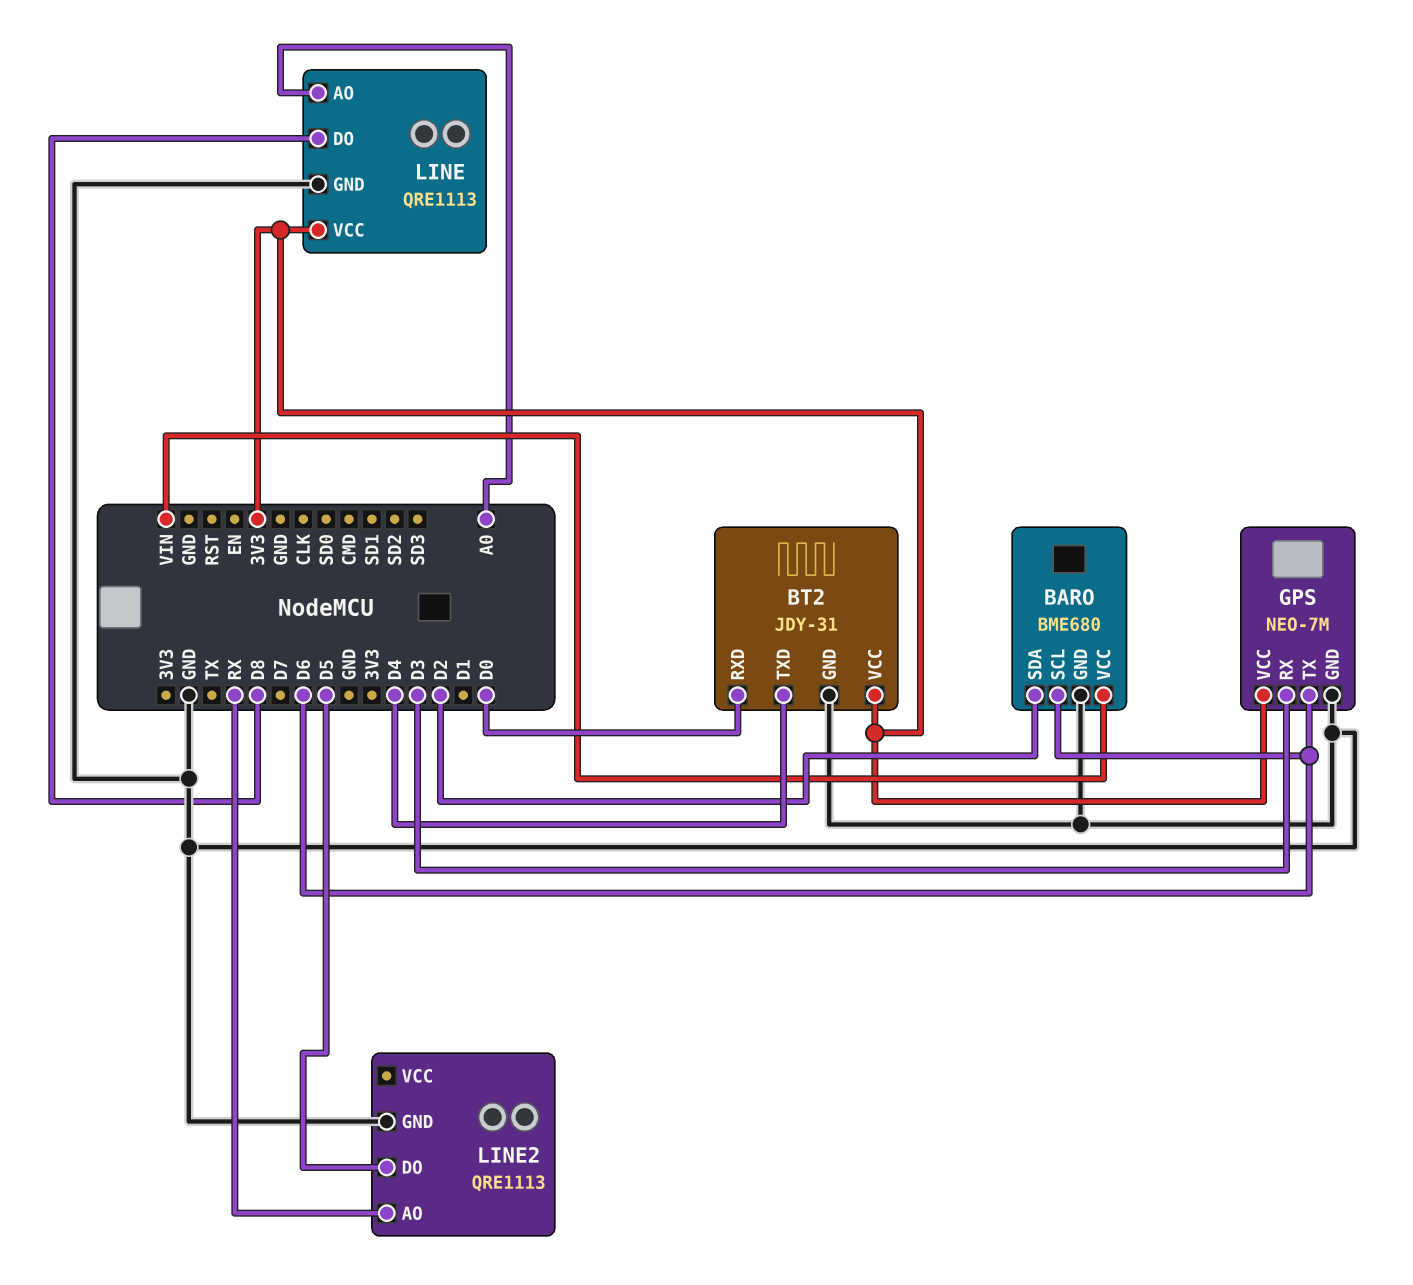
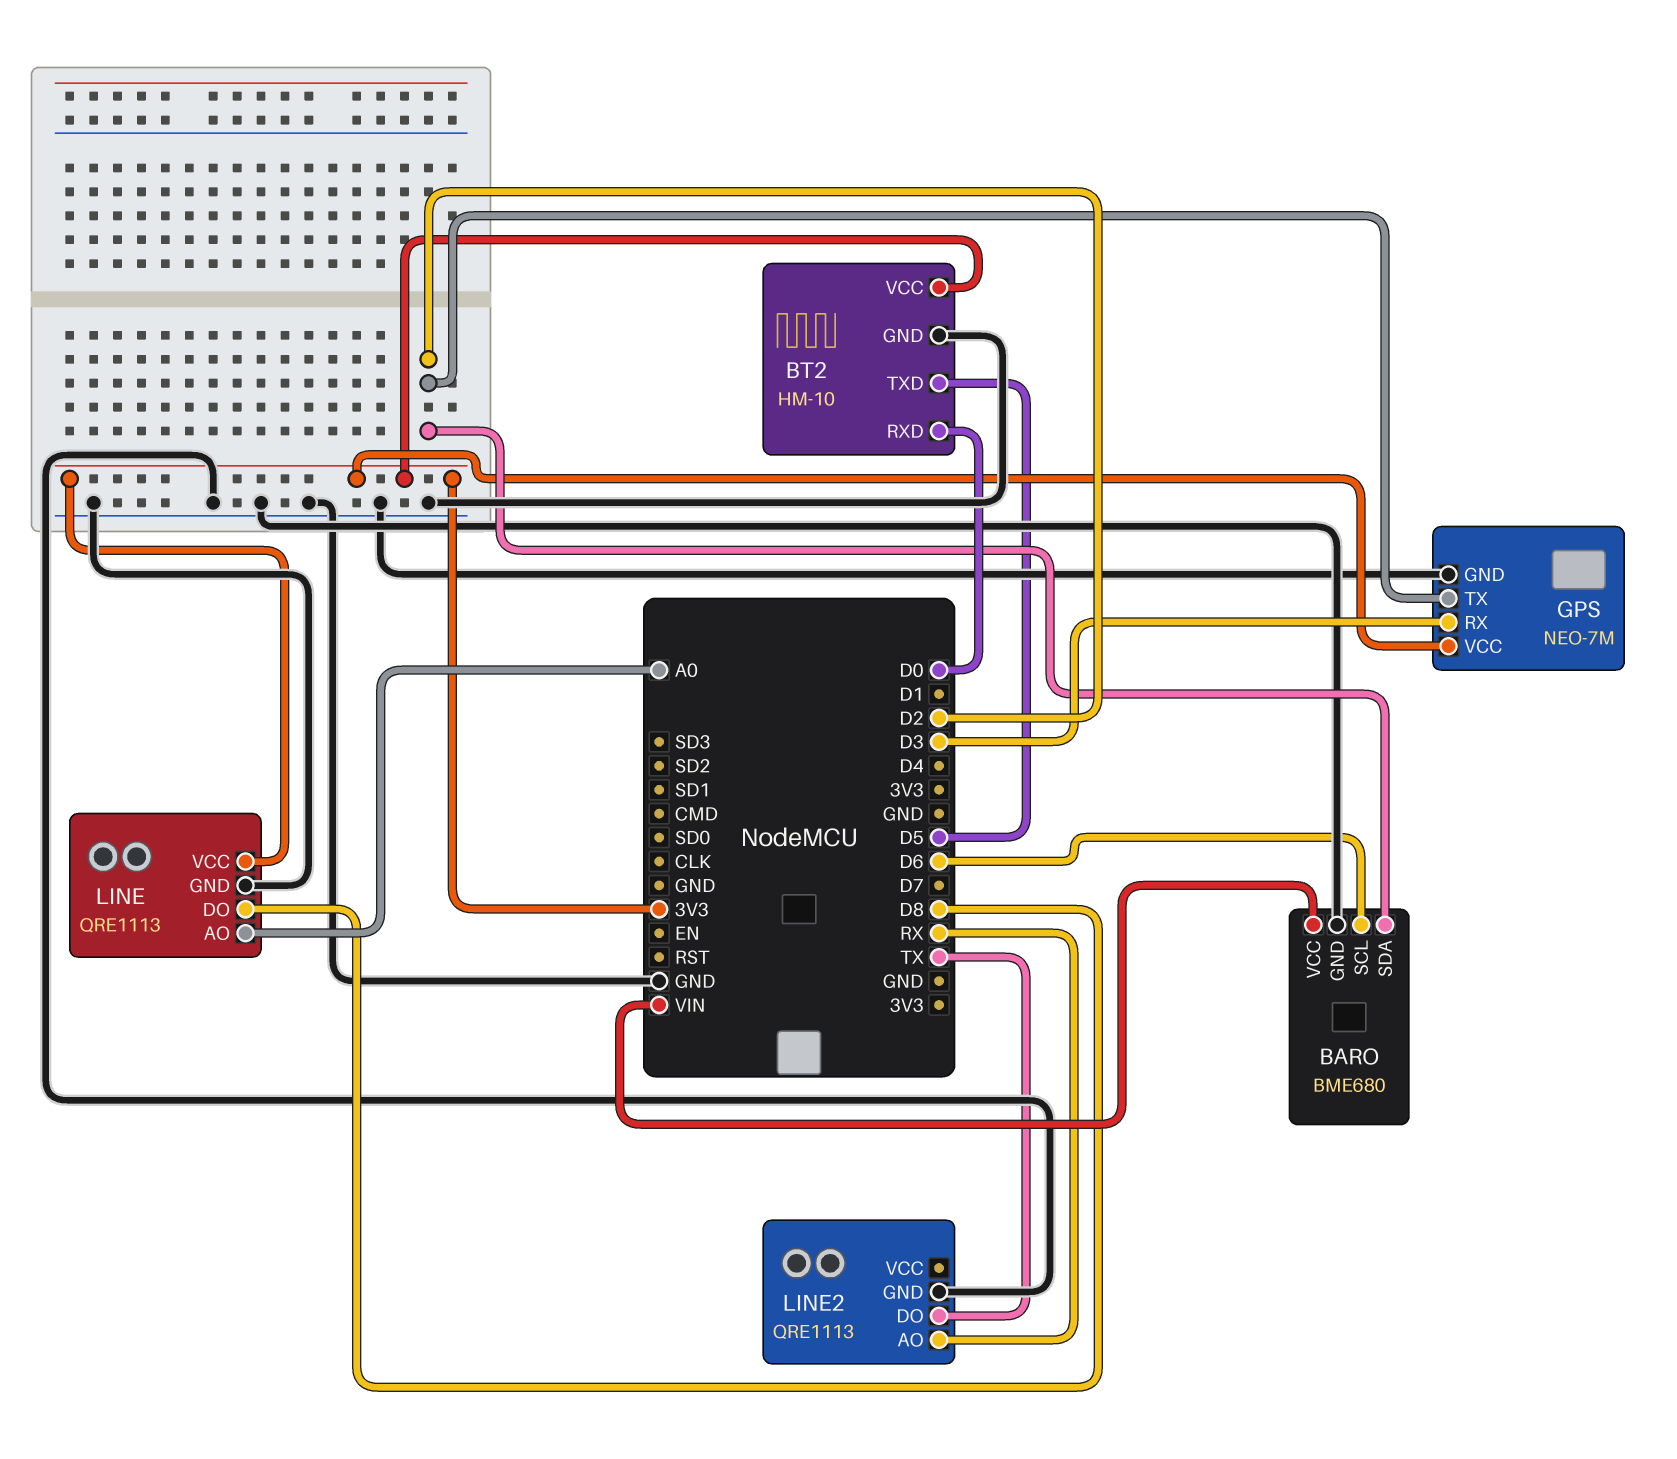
BT2: JDY-31 -> HM-10
BT2 pin TXD: D4 -> D5
GPS pin TX: D6 -> D2
LINE2 pin DO: D5 -> TX

